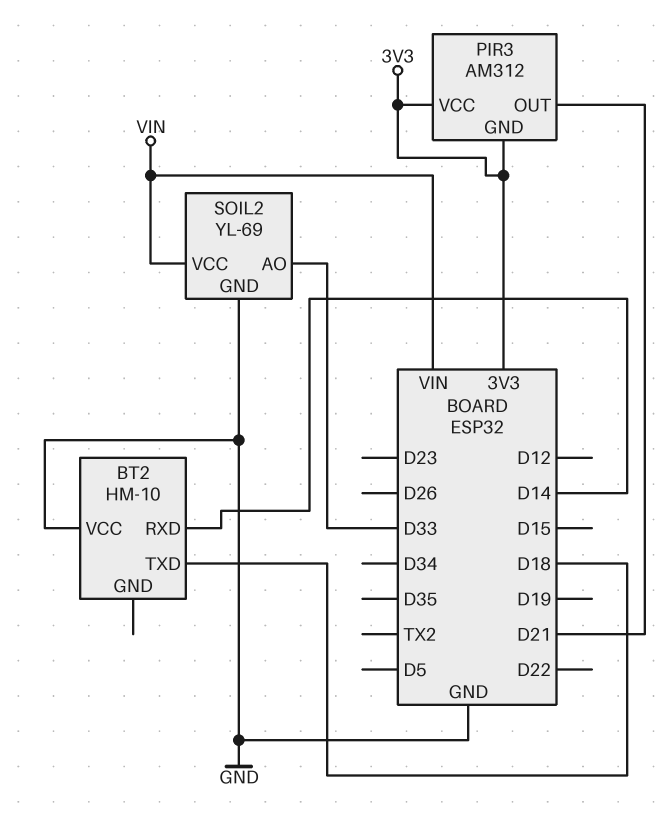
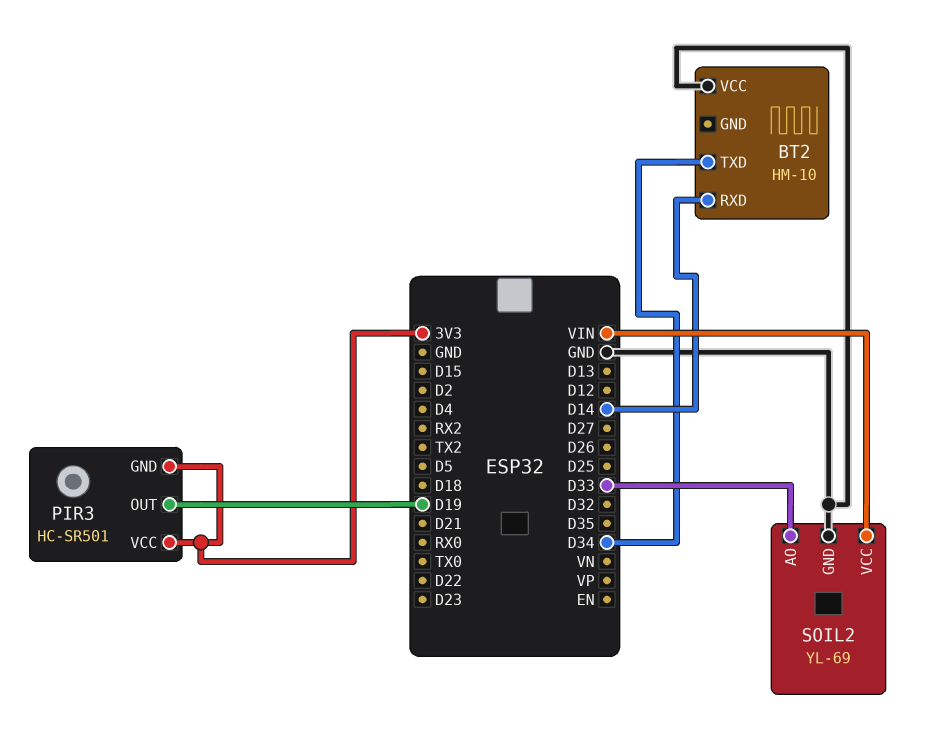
BT2 pin TXD: D18 -> D34
PIR3: AM312 -> HC-SR501
PIR3 pin OUT: D21 -> D19

